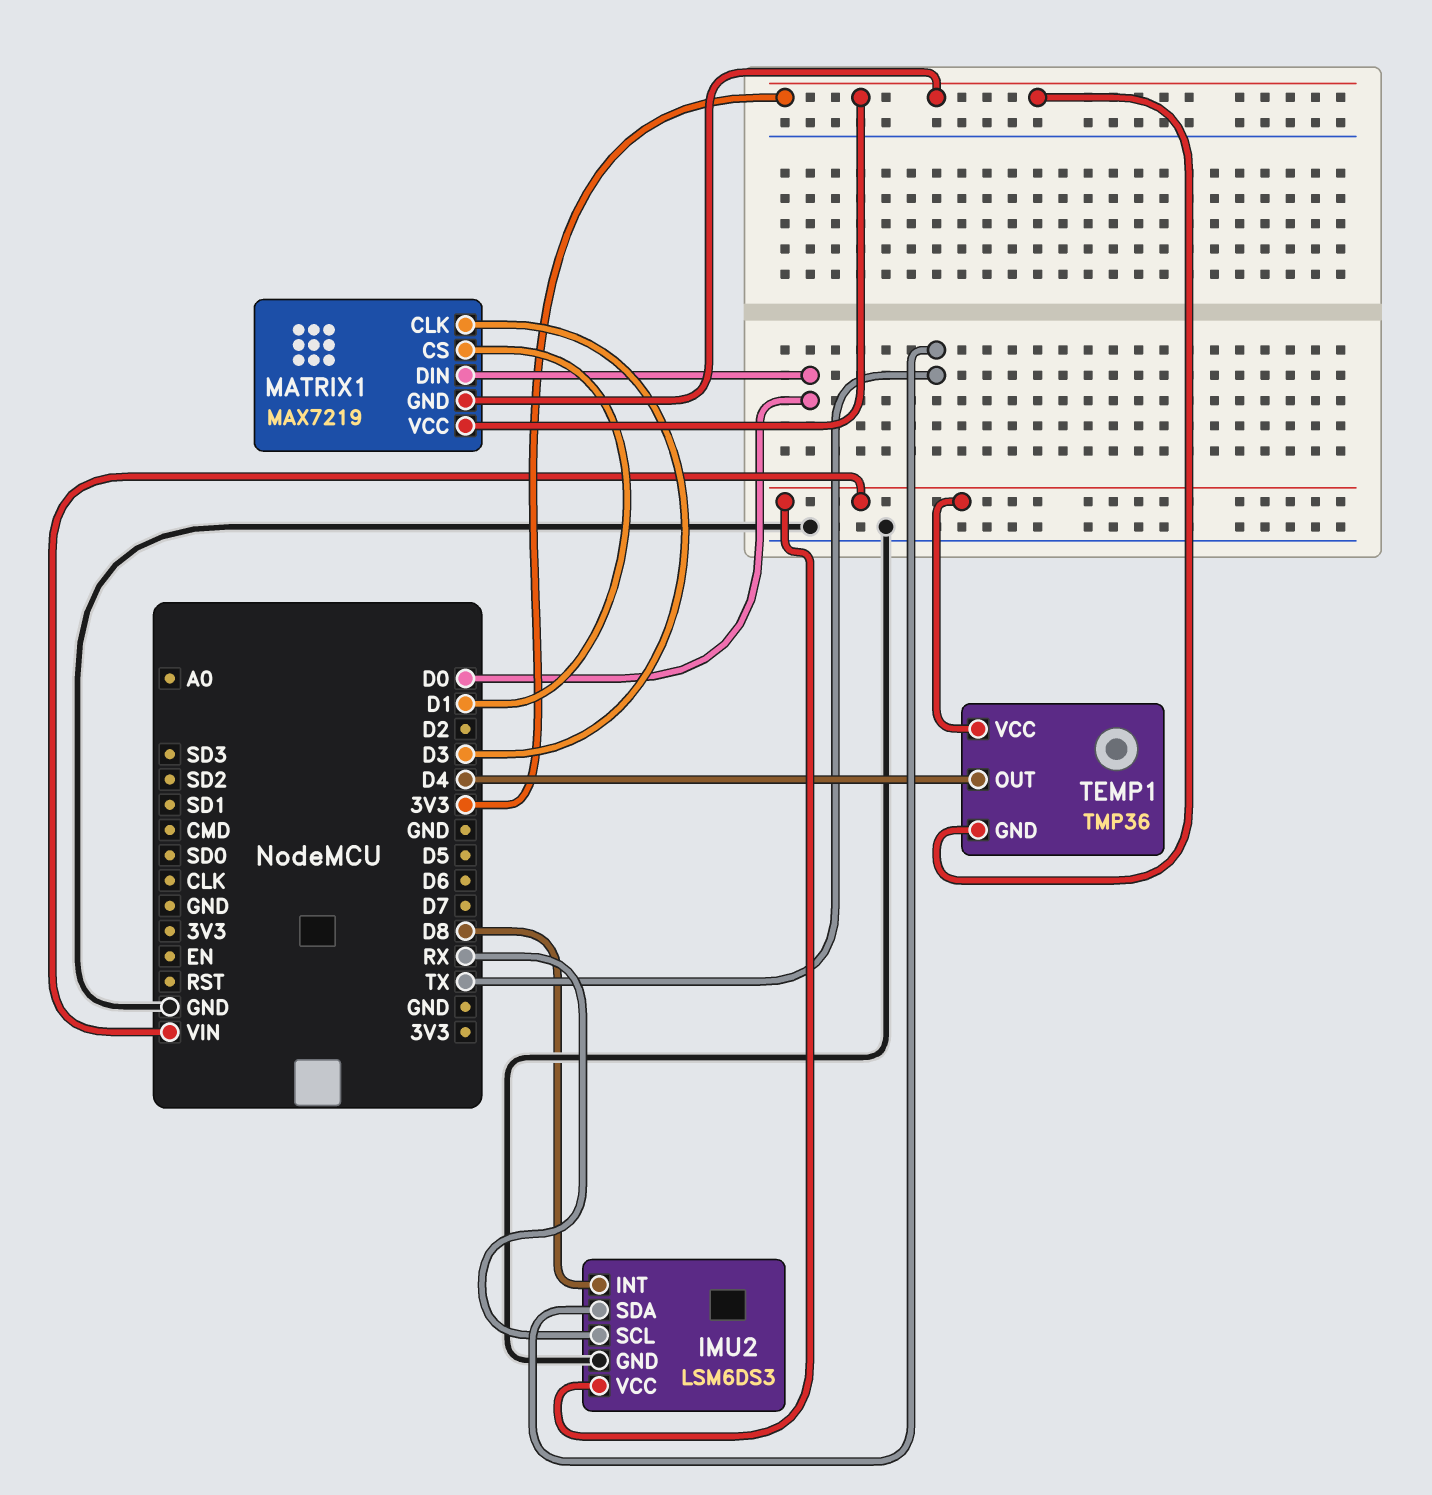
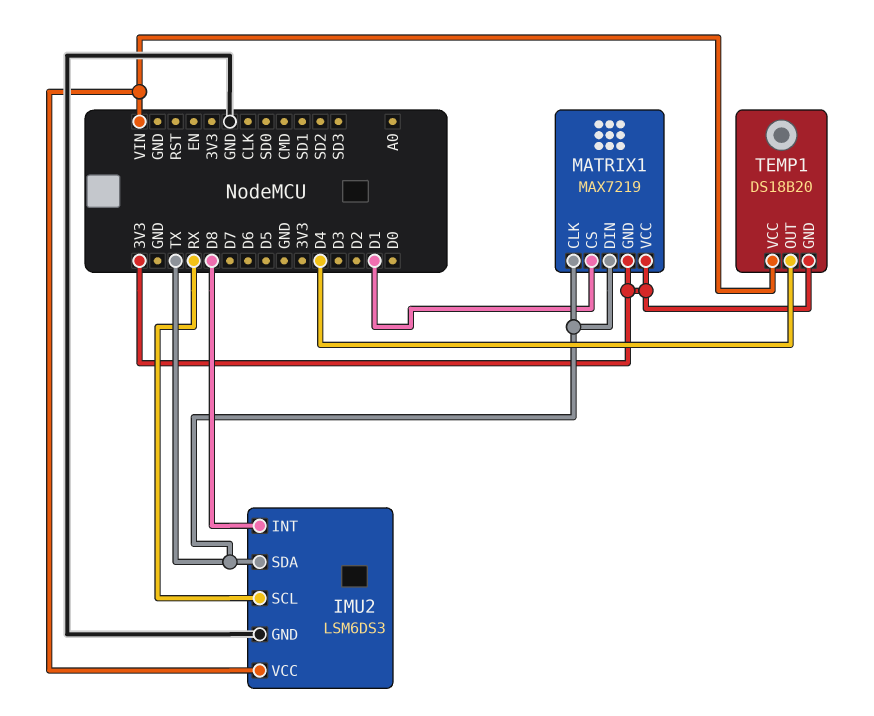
MATRIX1 pin CLK: D3 -> TX
MATRIX1 pin DIN: D0 -> TX
TEMP1: TMP36 -> DS18B20

